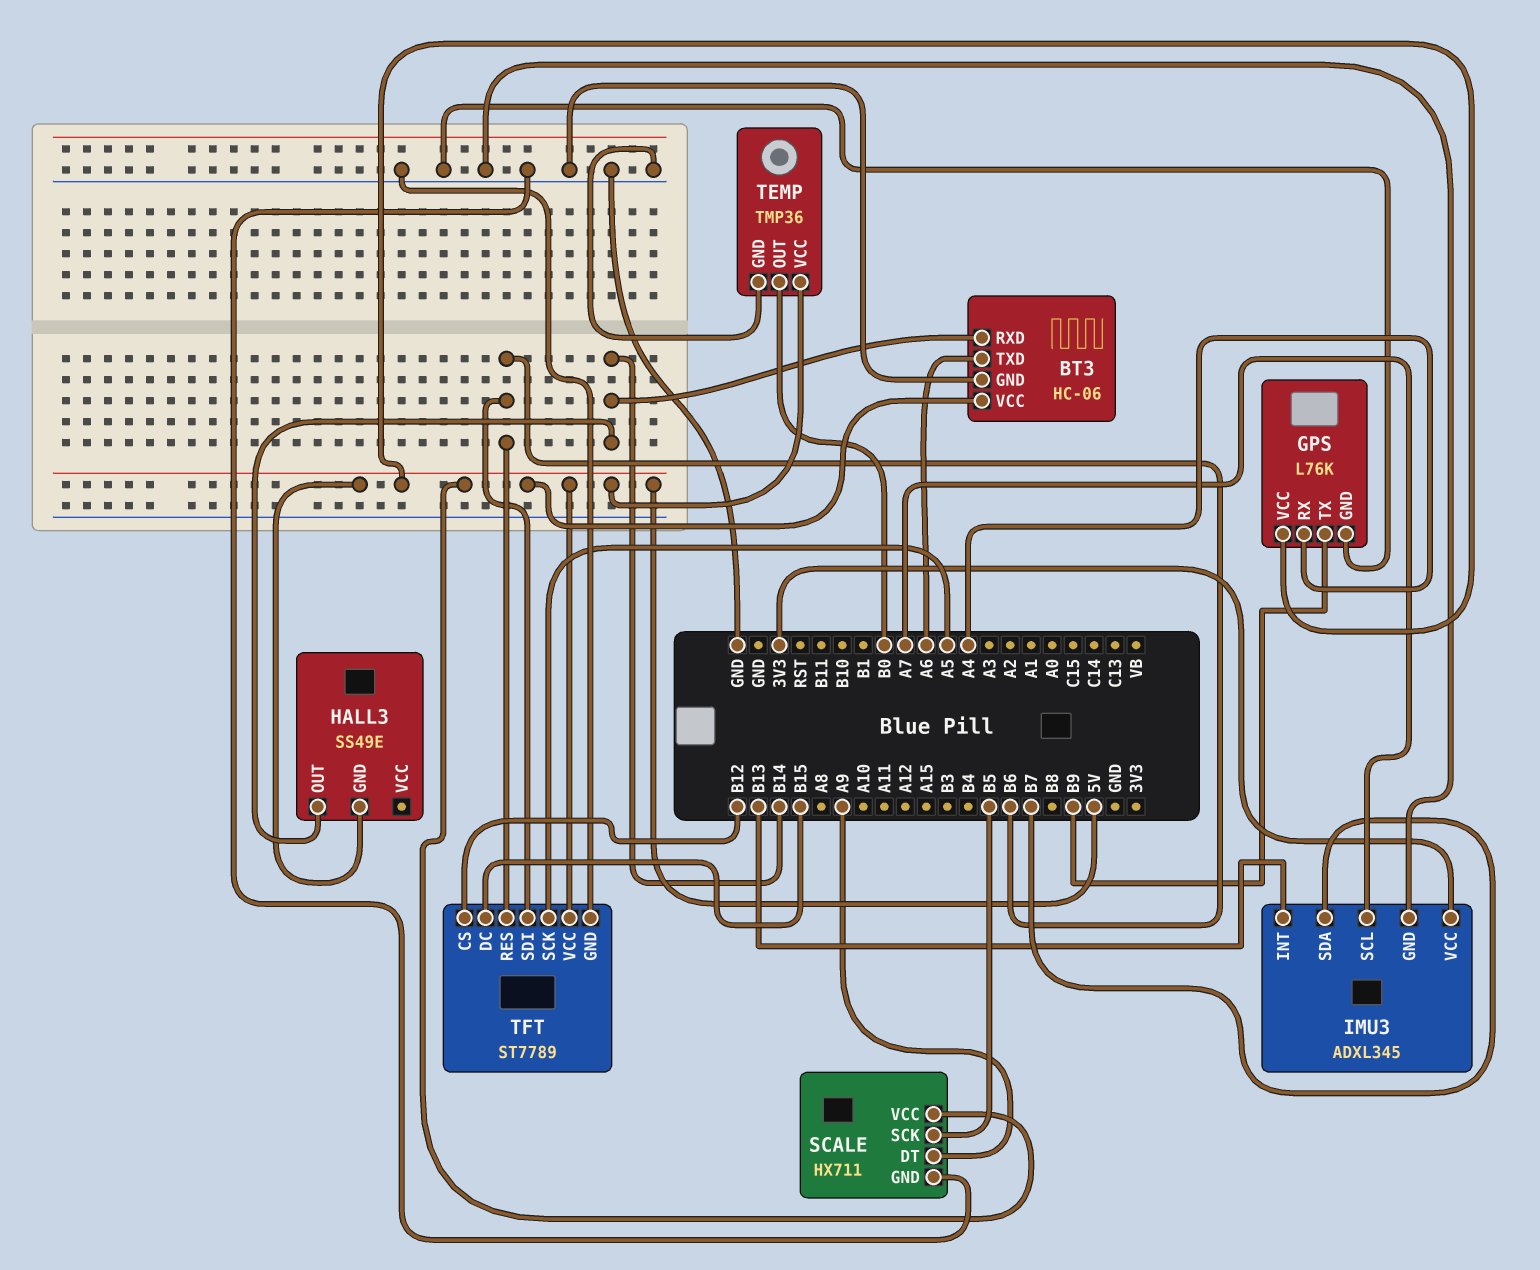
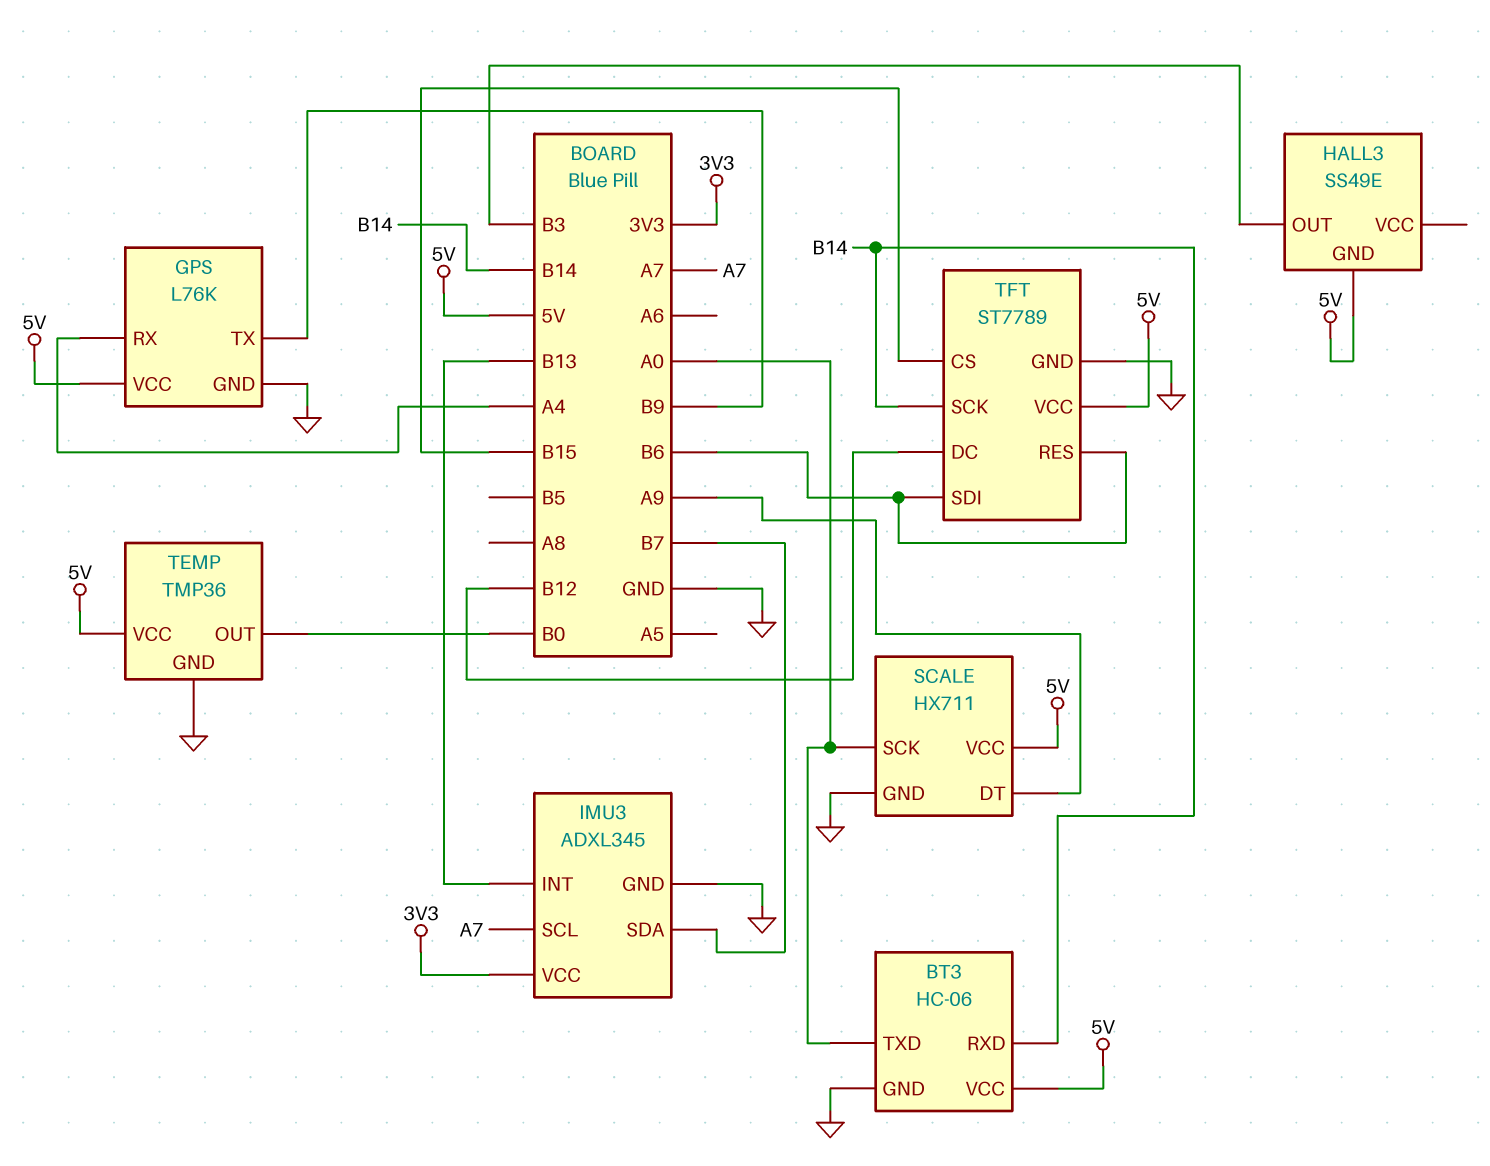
BT3 pin TXD: A6 -> A0
HALL3 pin OUT: B14 -> B3
SCALE pin SCK: B5 -> A0
TFT pin CS: B12 -> B15
TFT pin DC: B15 -> B12
TFT pin SCK: A5 -> B14

